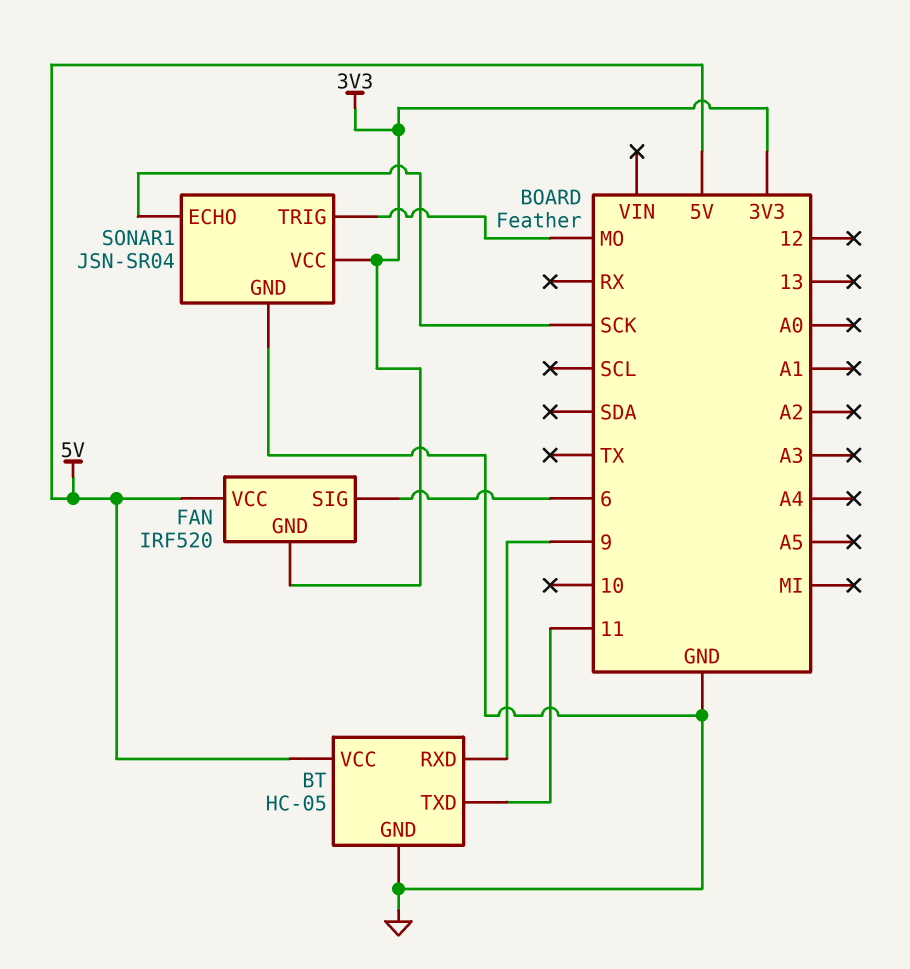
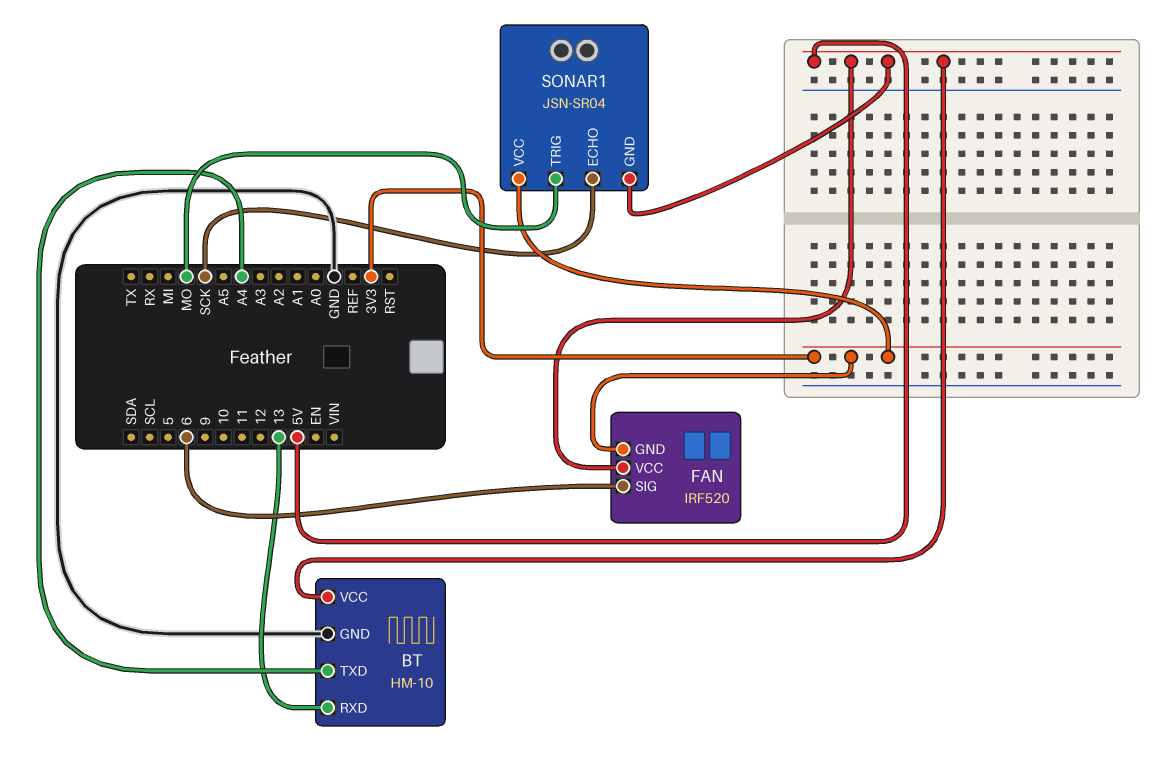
BT: HC-05 -> HM-10
BT pin RXD: 9 -> 13
BT pin TXD: 11 -> A4
SONAR1 pin GND: GND -> 5V

